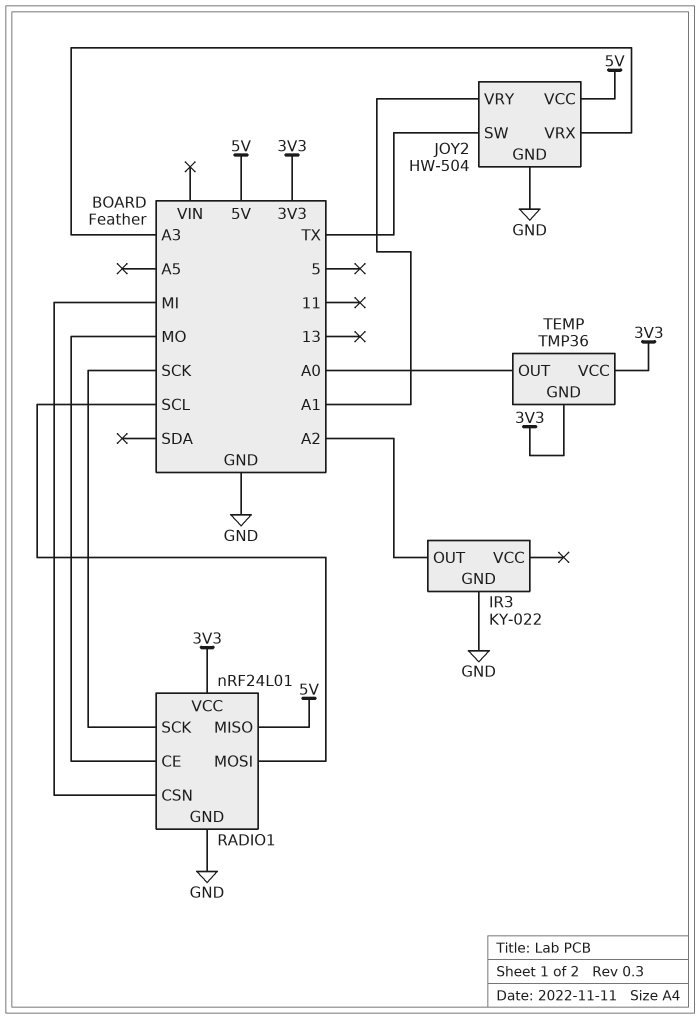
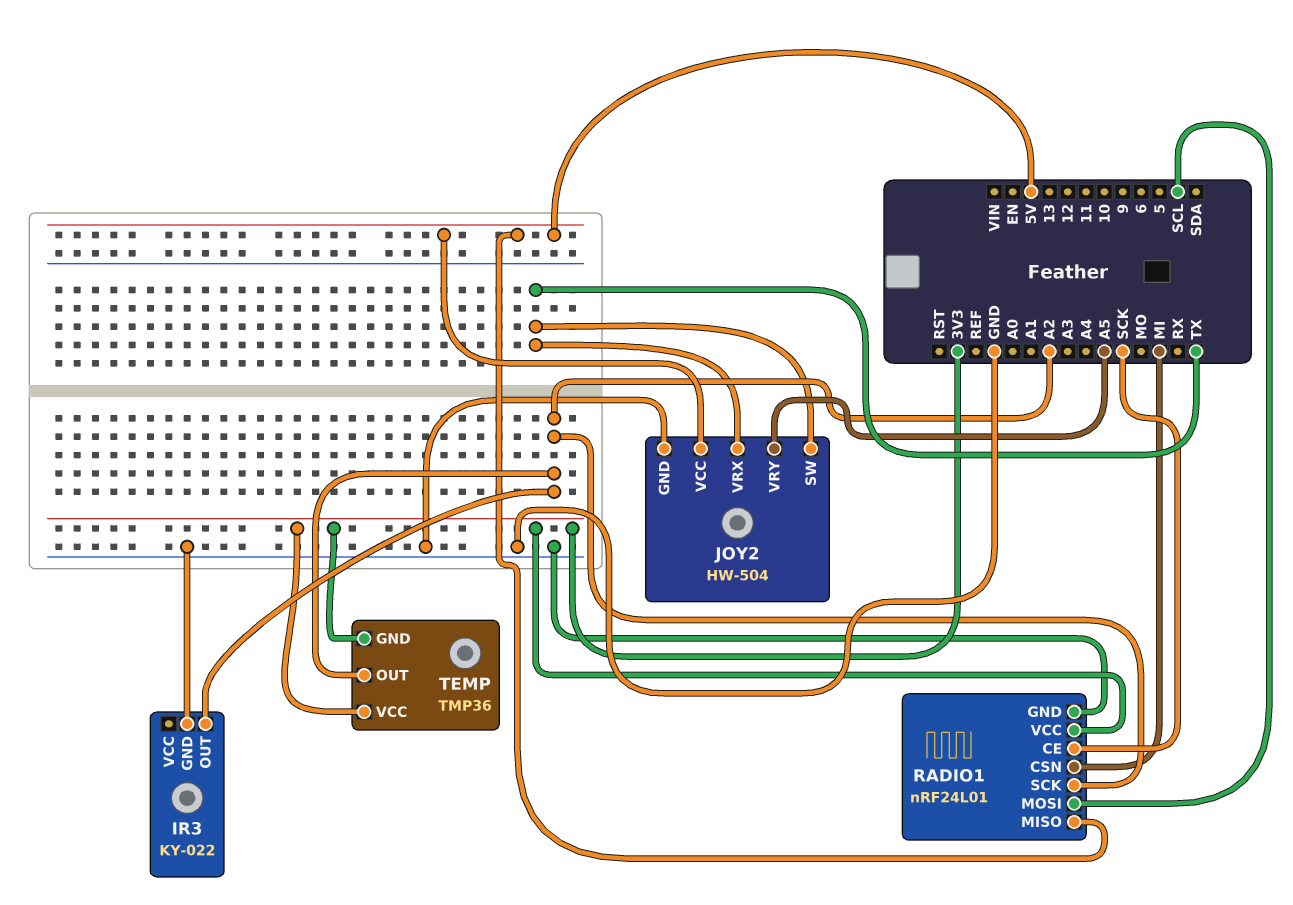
JOY2 pin VRX: A3 -> TX
JOY2 pin VRY: A1 -> A5
RADIO1 pin CE: MO -> SCK
RADIO1 pin SCK: SCK -> A2
TEMP pin OUT: A0 -> A2

